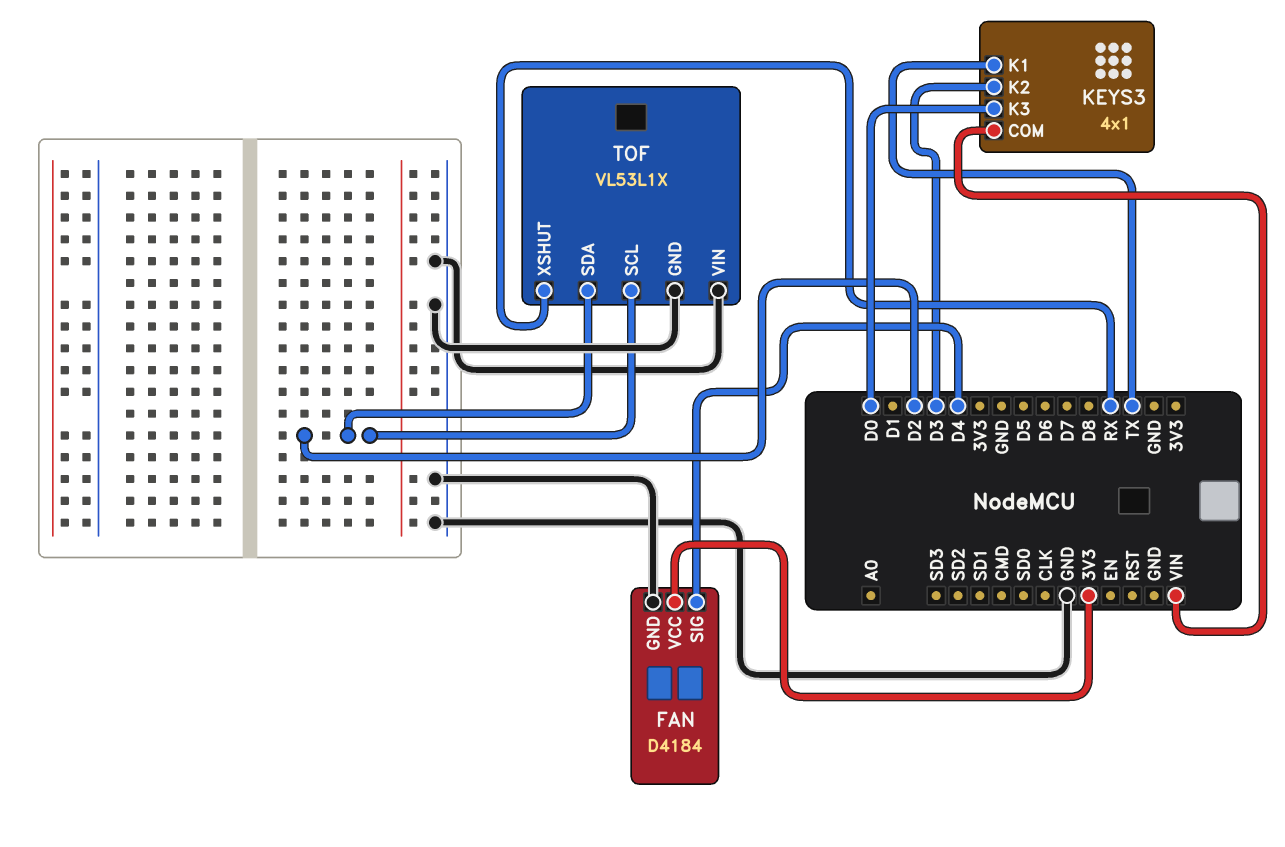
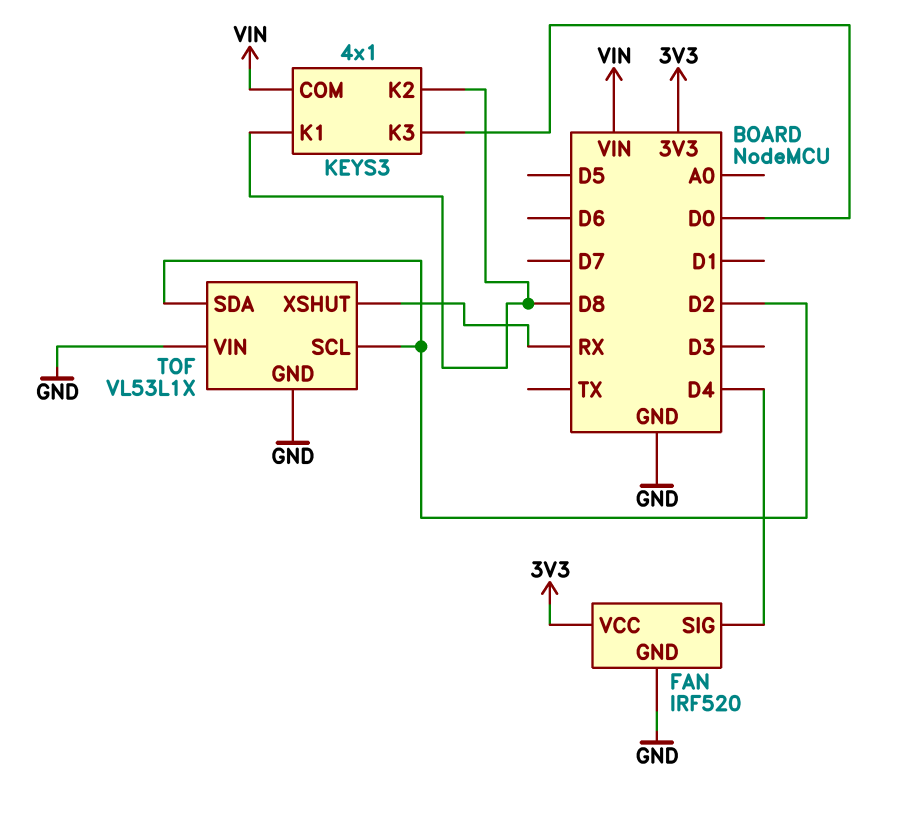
FAN: D4184 -> IRF520
KEYS3 pin K1: TX -> D8
KEYS3 pin K2: D3 -> D8

